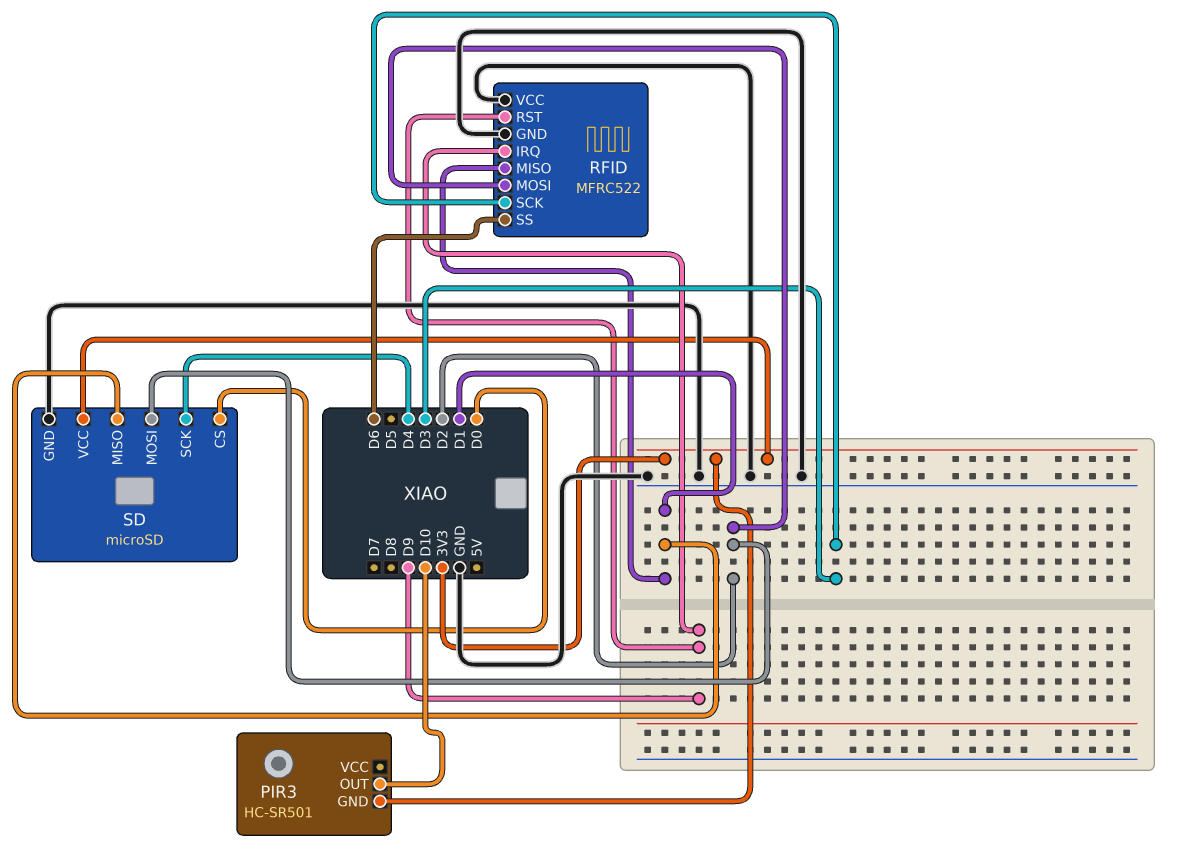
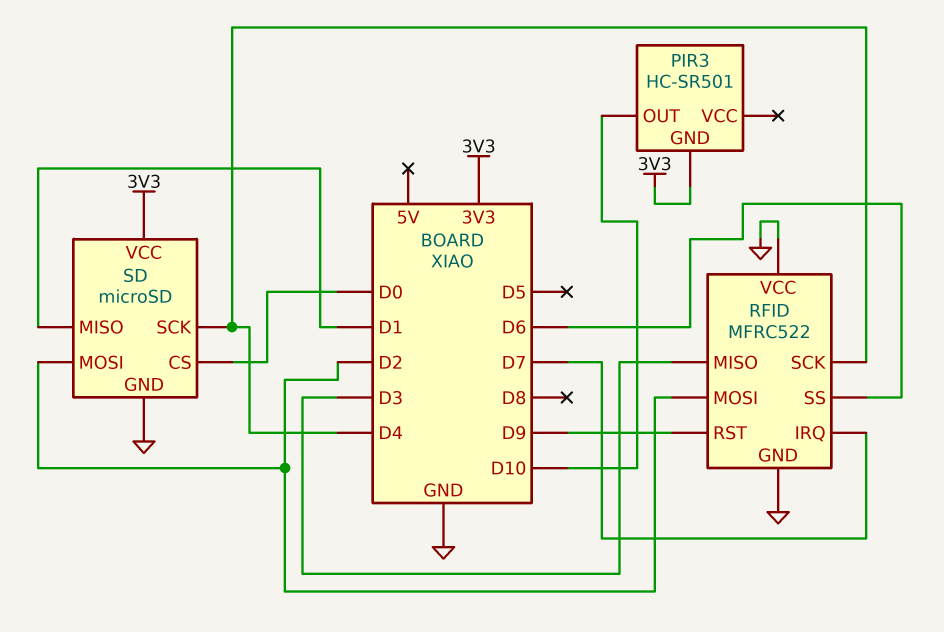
RFID pin IRQ: D9 -> D7
RFID pin MISO: D1 -> D3
RFID pin SCK: D3 -> D4

